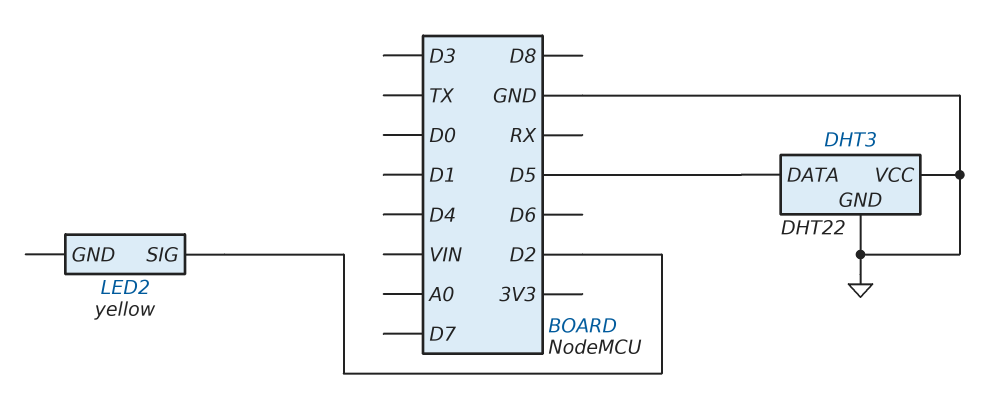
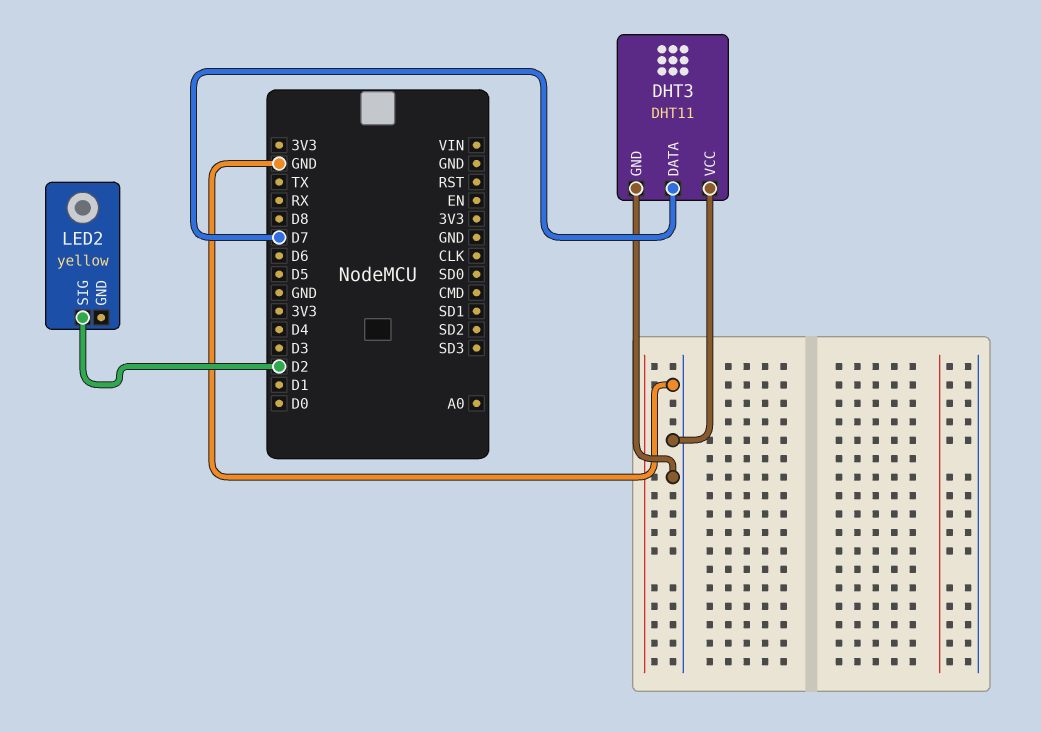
DHT3: DHT22 -> DHT11
DHT3 pin DATA: D5 -> D7

